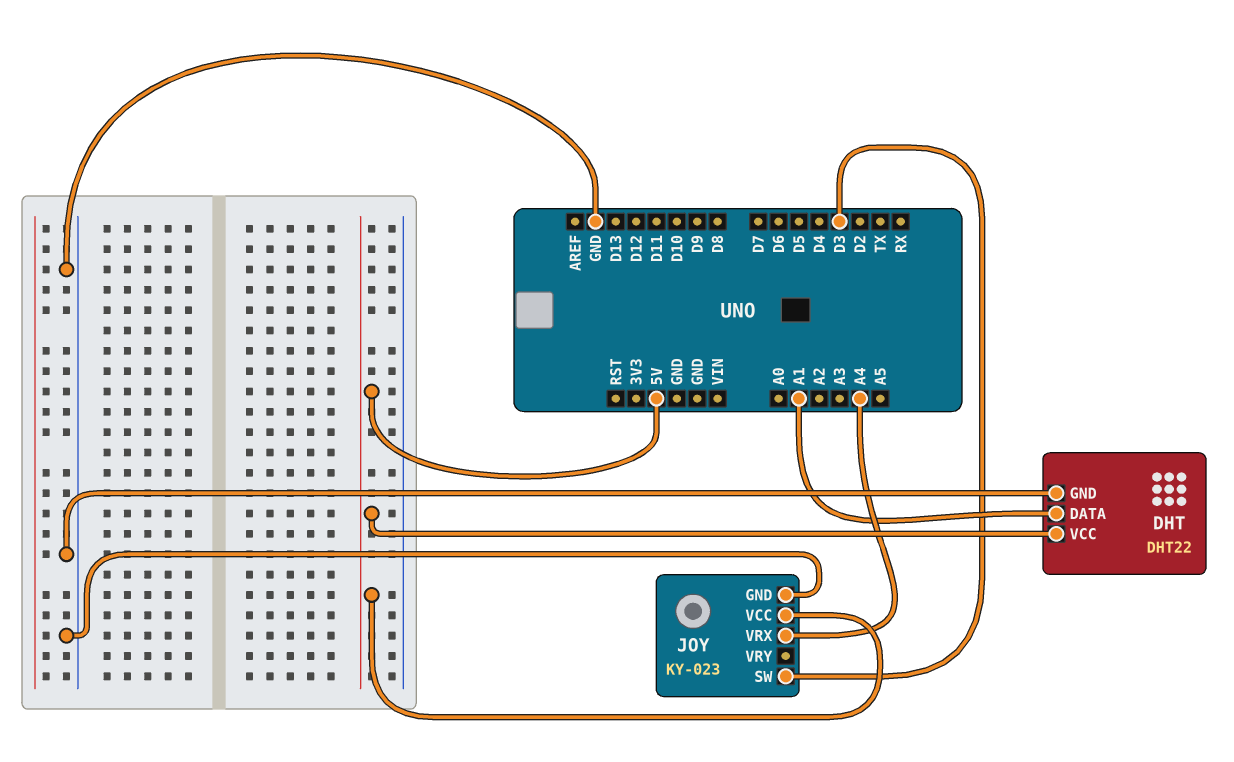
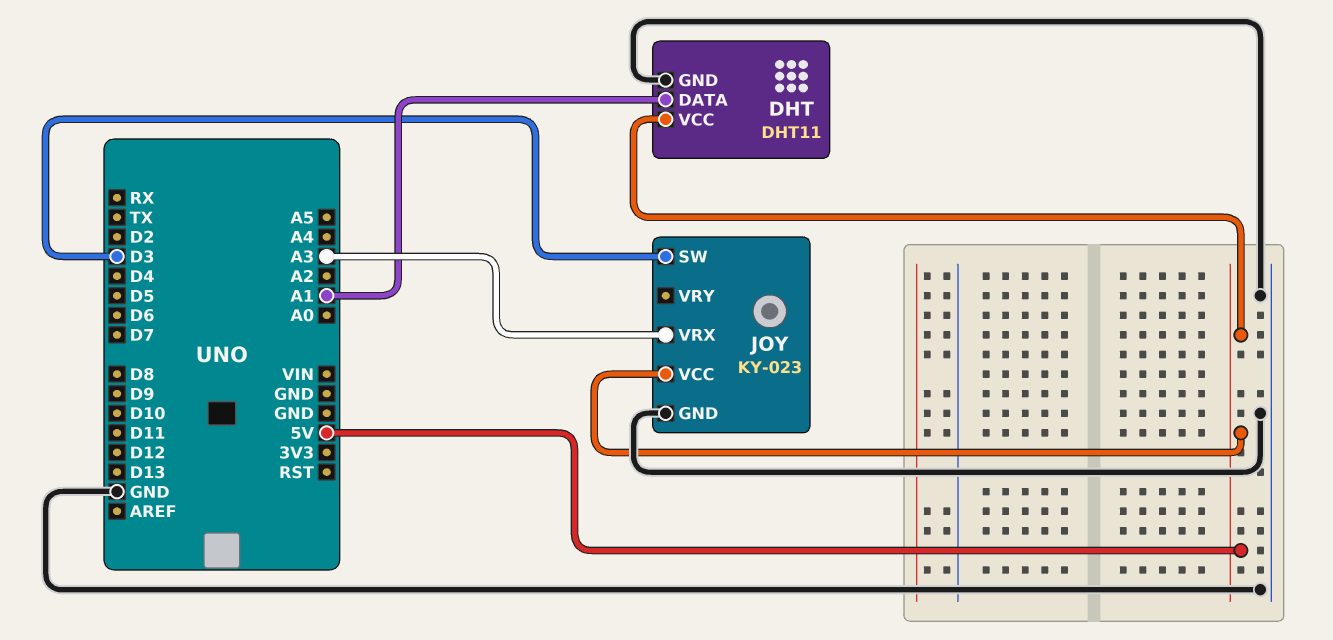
DHT: DHT22 -> DHT11
JOY pin VRX: A4 -> A3

